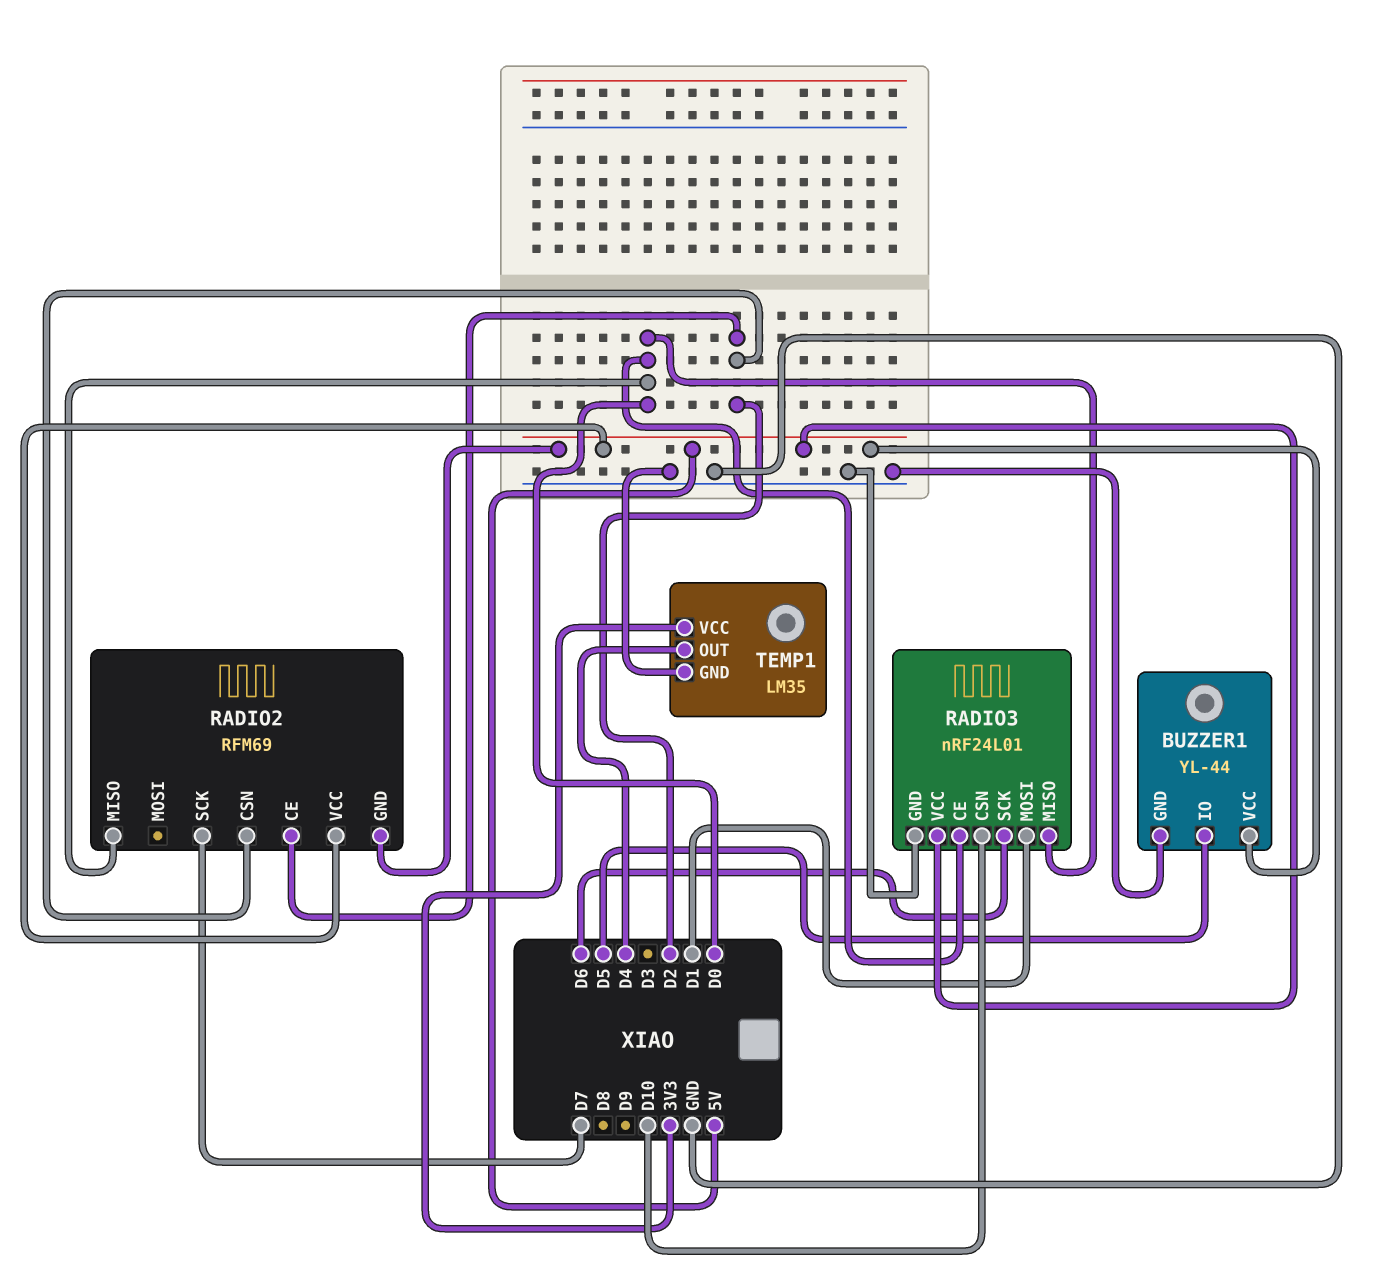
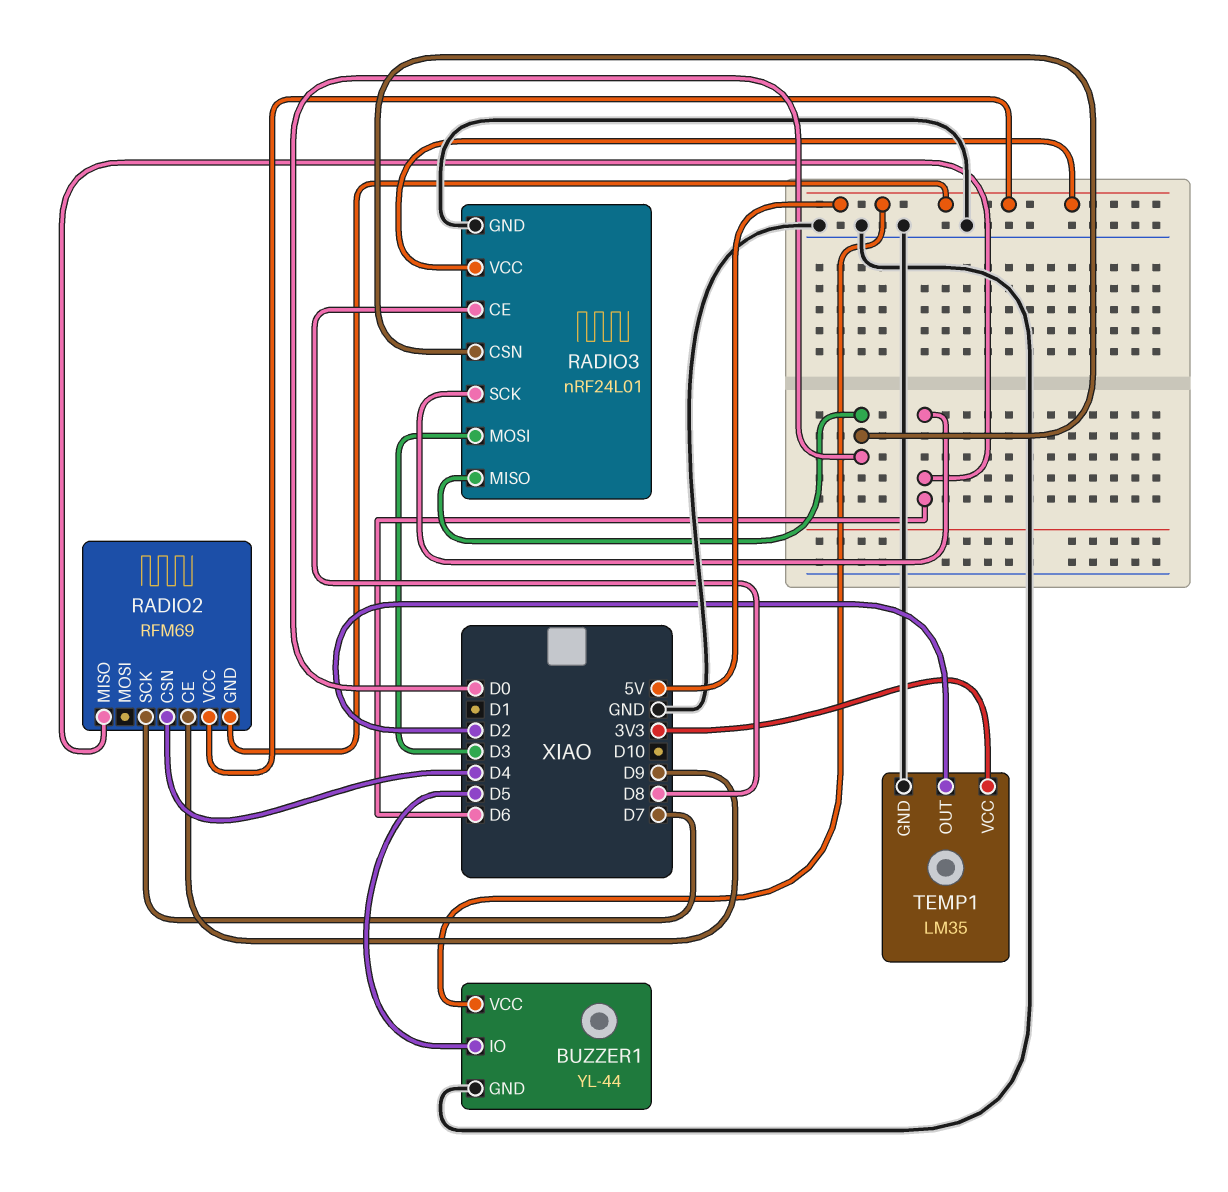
RADIO2 pin CE: D2 -> D9
RADIO2 pin CSN: D2 -> D4
RADIO2 pin MISO: D0 -> D6
RADIO3 pin CE: D0 -> D8
RADIO3 pin CSN: D10 -> D0
RADIO3 pin MOSI: D1 -> D3
TEMP1 pin OUT: D4 -> D2

